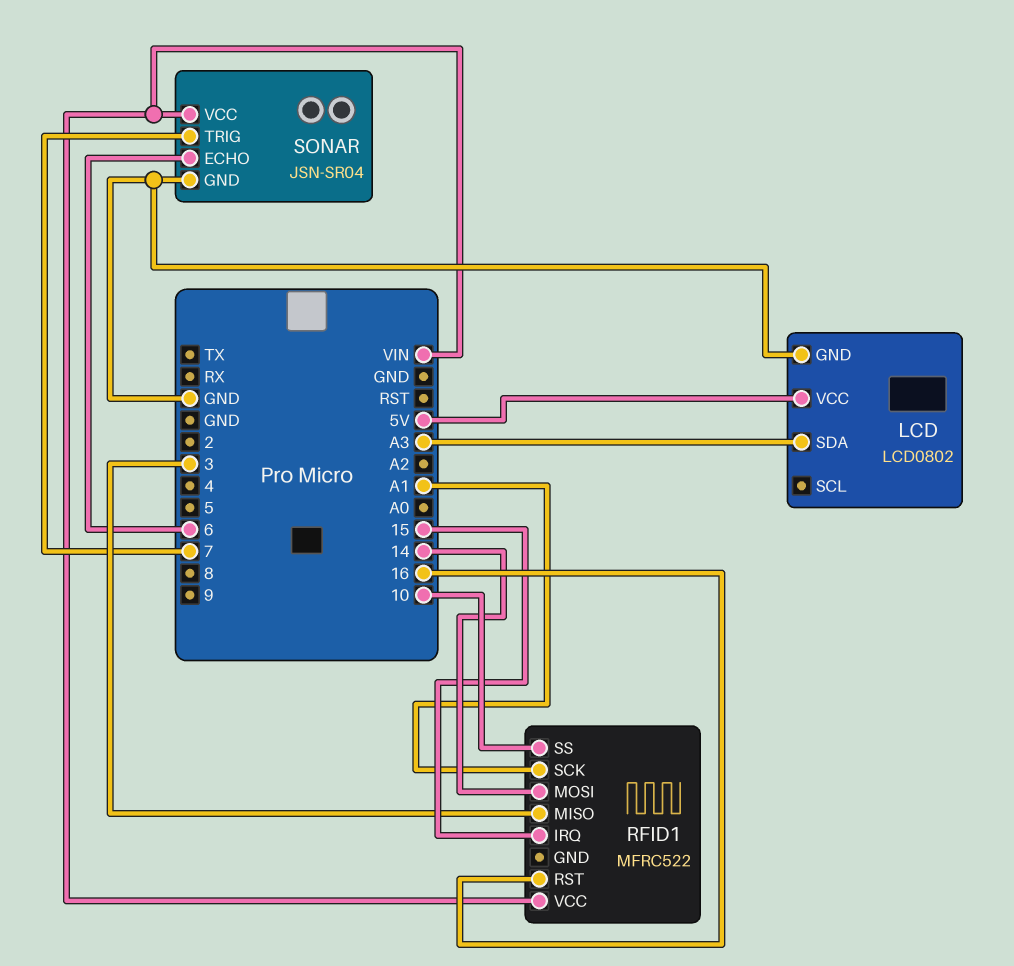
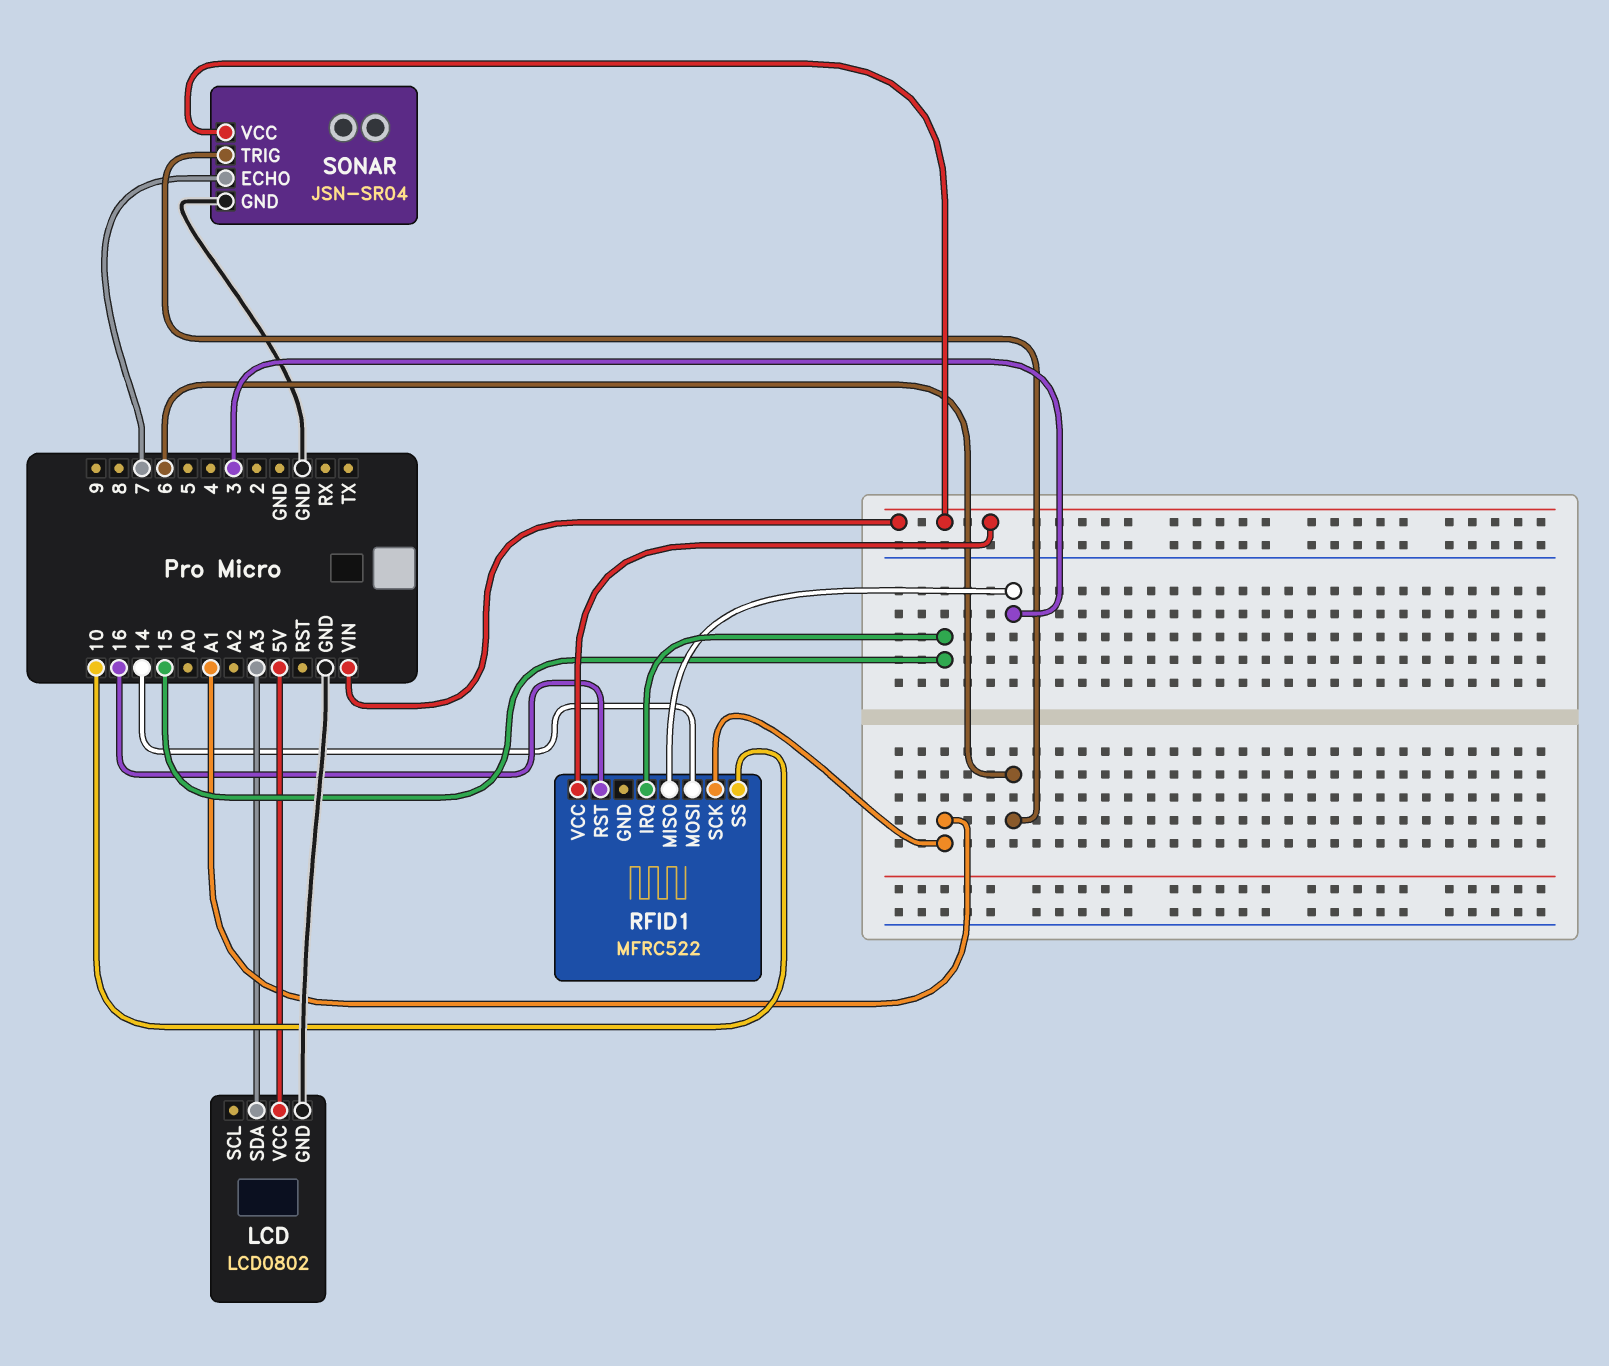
SONAR pin ECHO: 6 -> 7
SONAR pin TRIG: 7 -> 6

